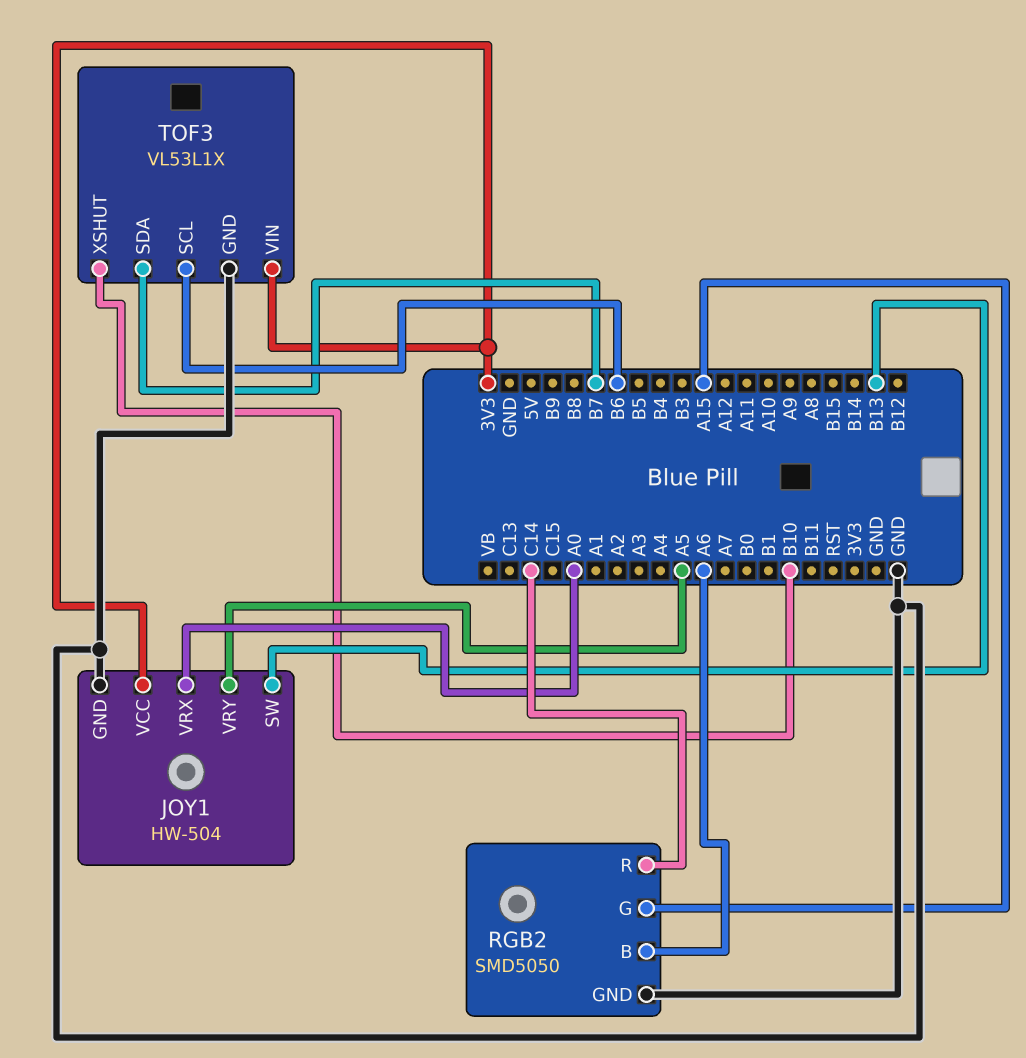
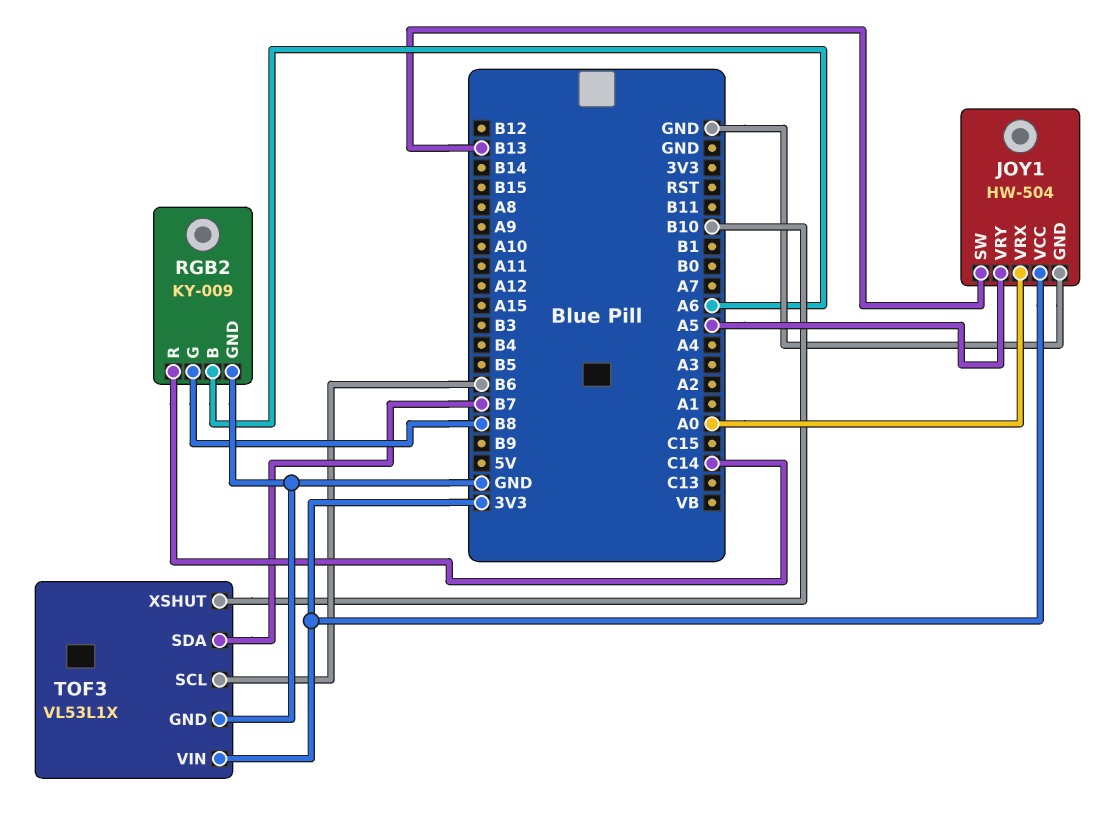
RGB2: SMD5050 -> KY-009
RGB2 pin G: A15 -> B8

